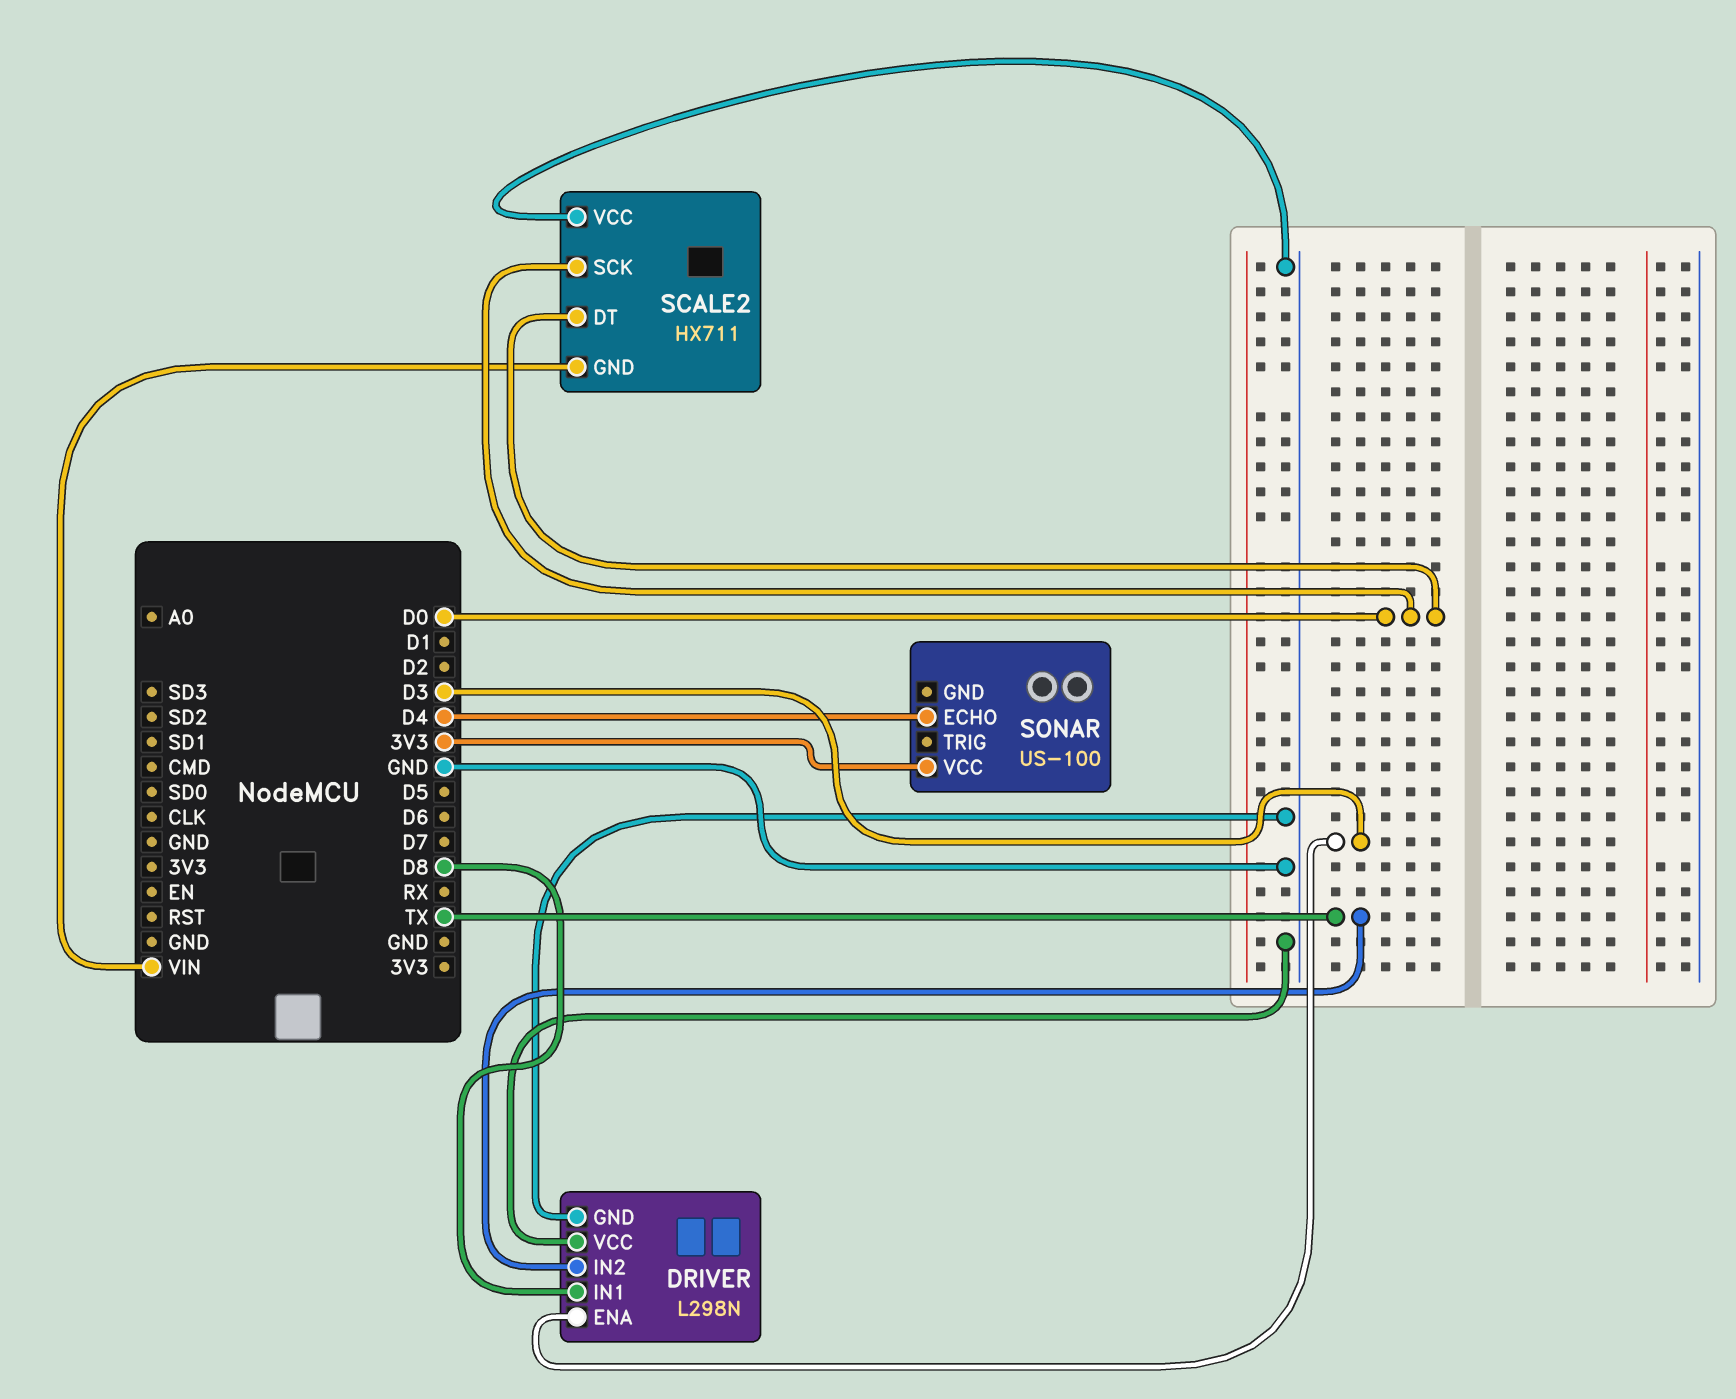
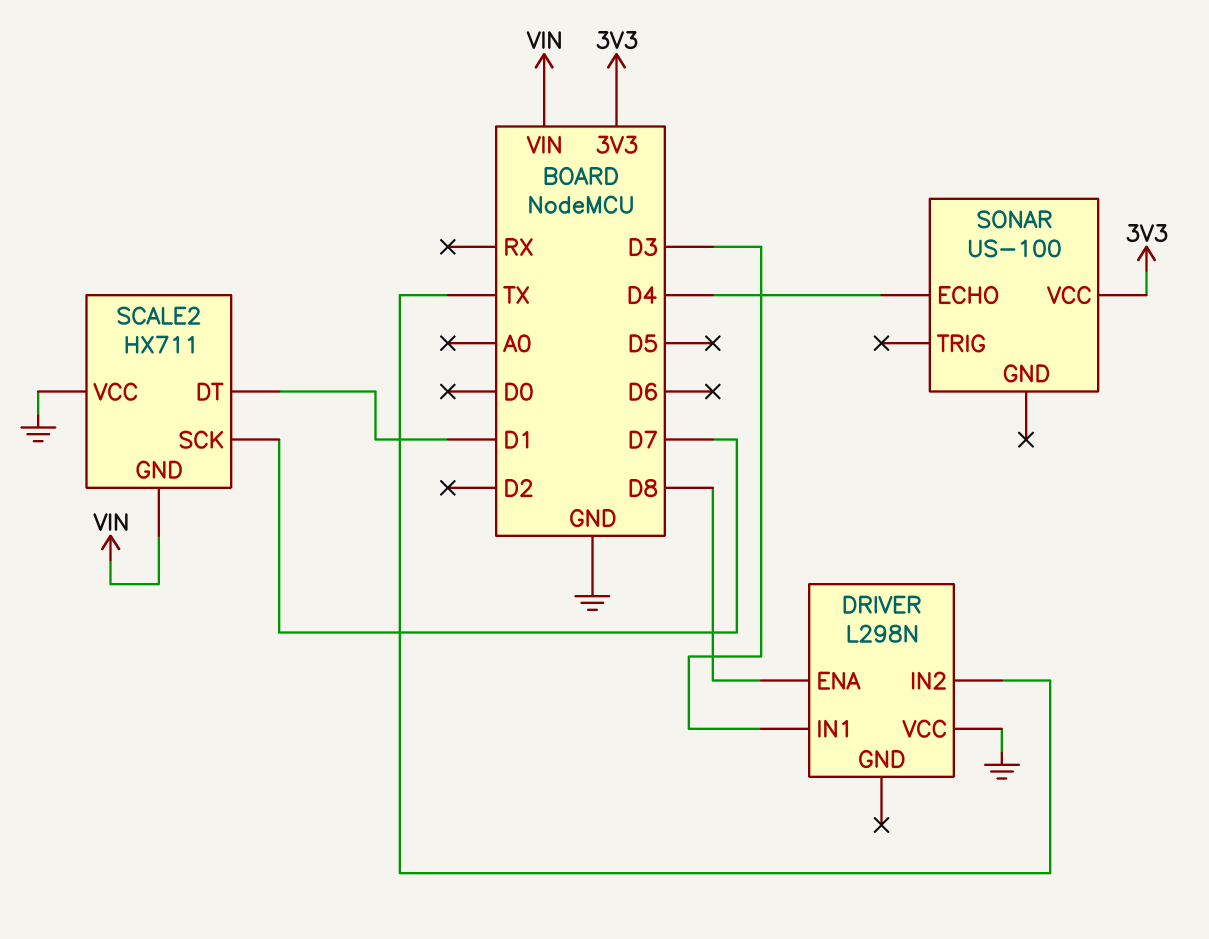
DRIVER pin ENA: D3 -> D8
DRIVER pin GND: GND -> none
DRIVER pin IN1: D8 -> D3
SCALE2 pin DT: D0 -> D1
SCALE2 pin SCK: D0 -> D7

